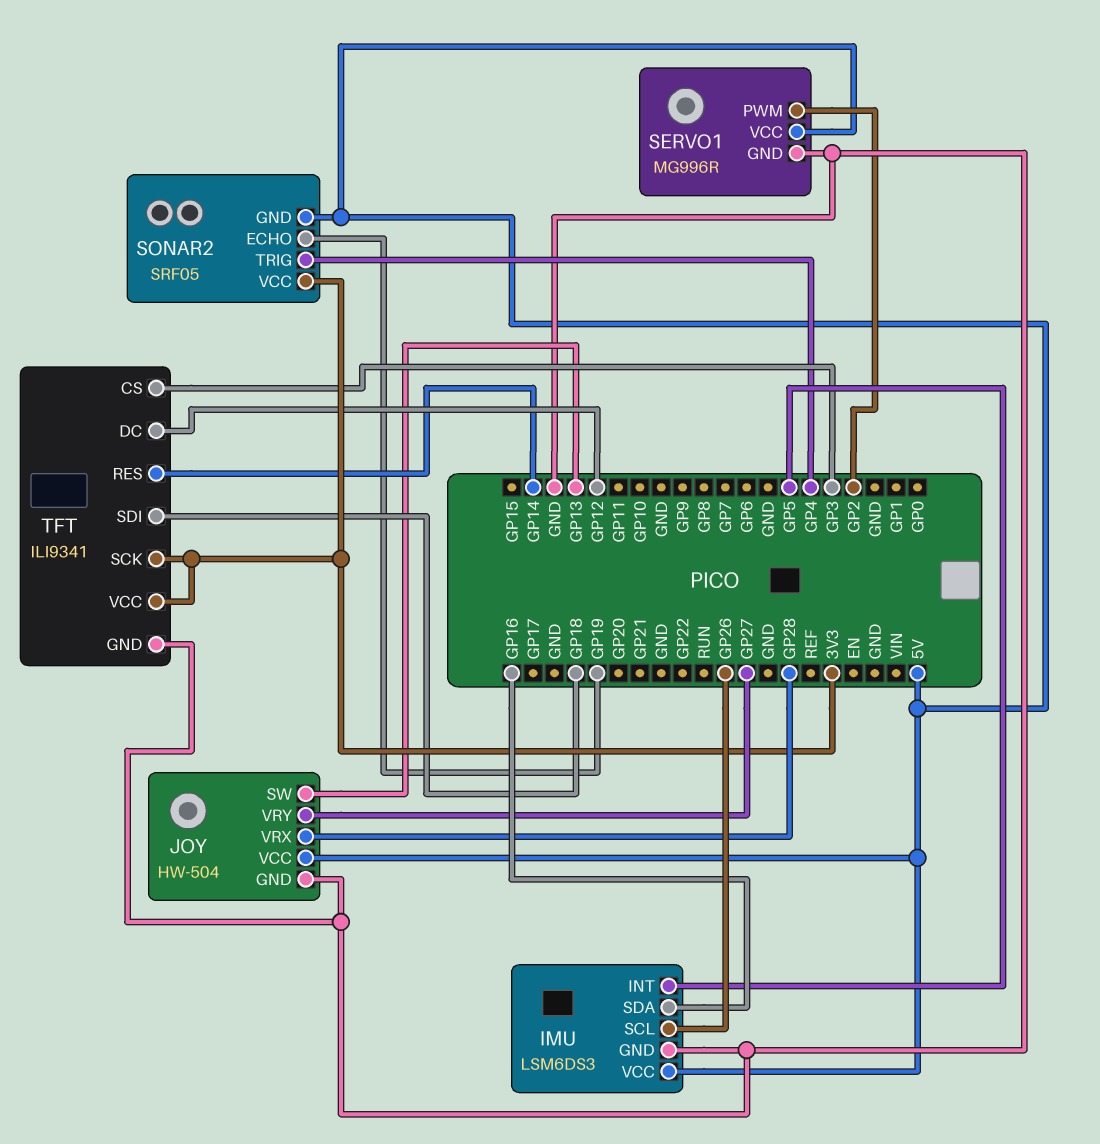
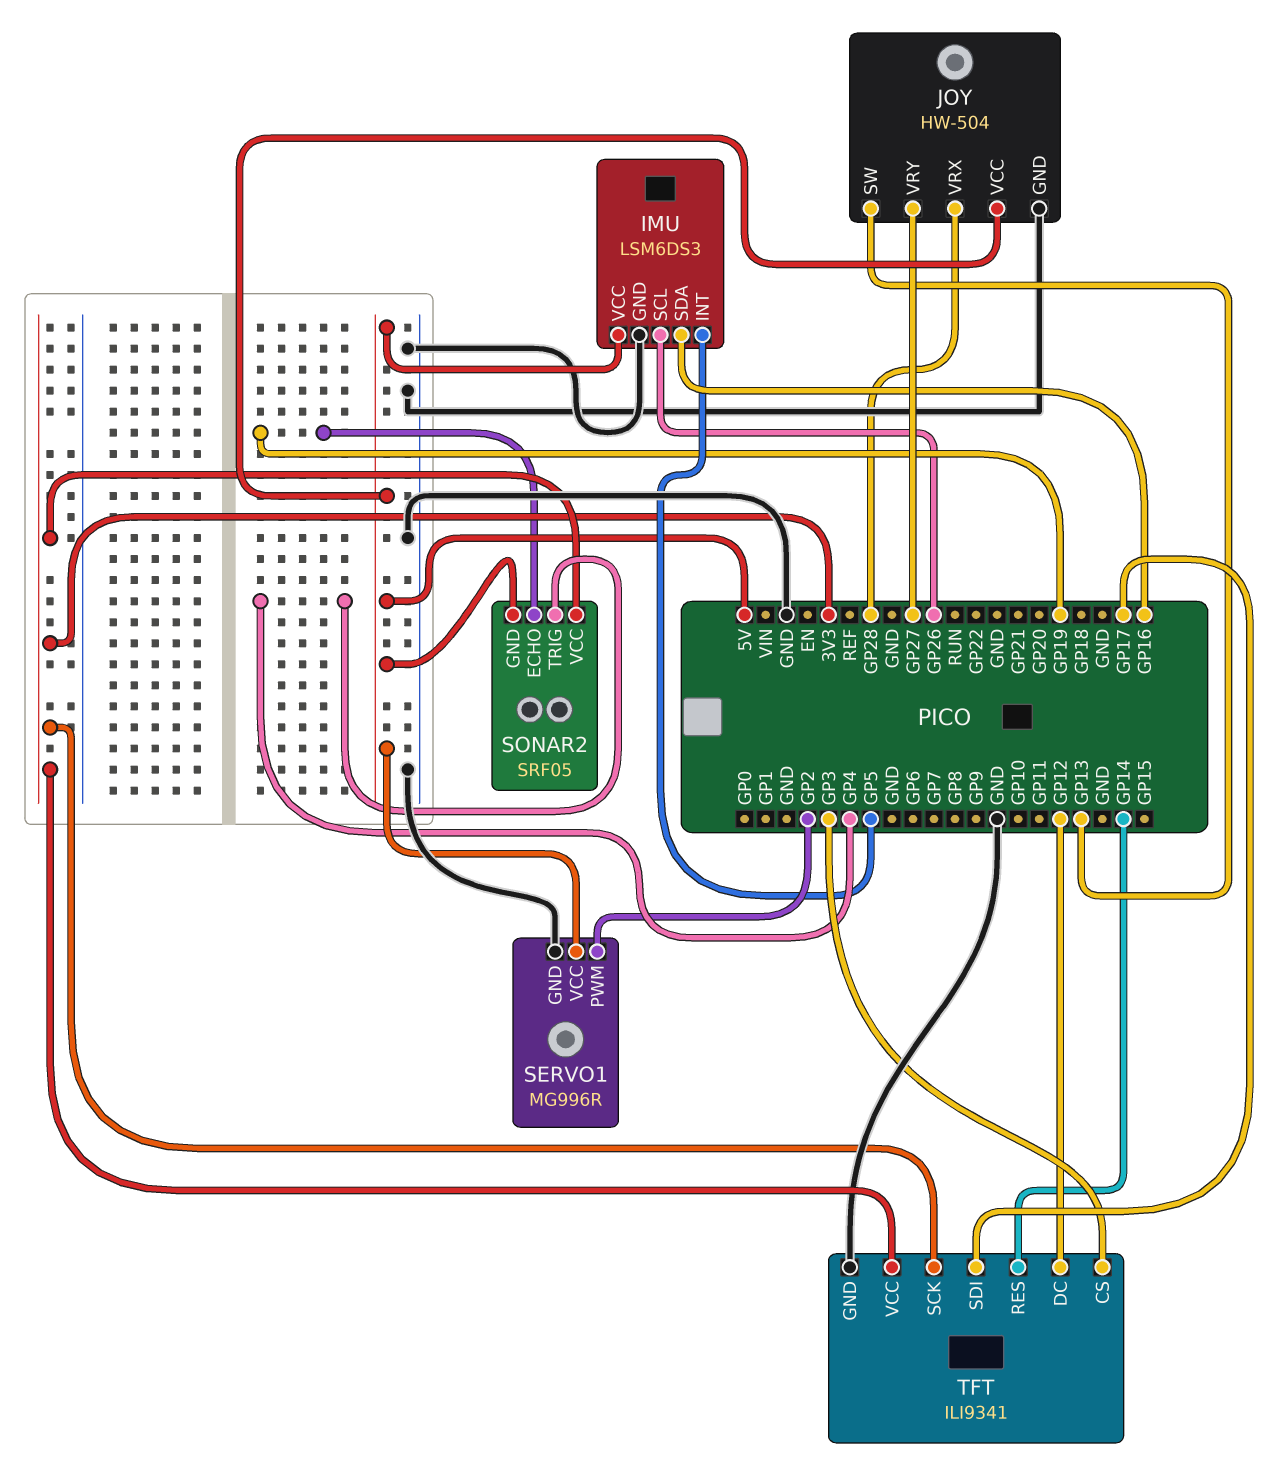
TFT pin SDI: GP18 -> GP17

